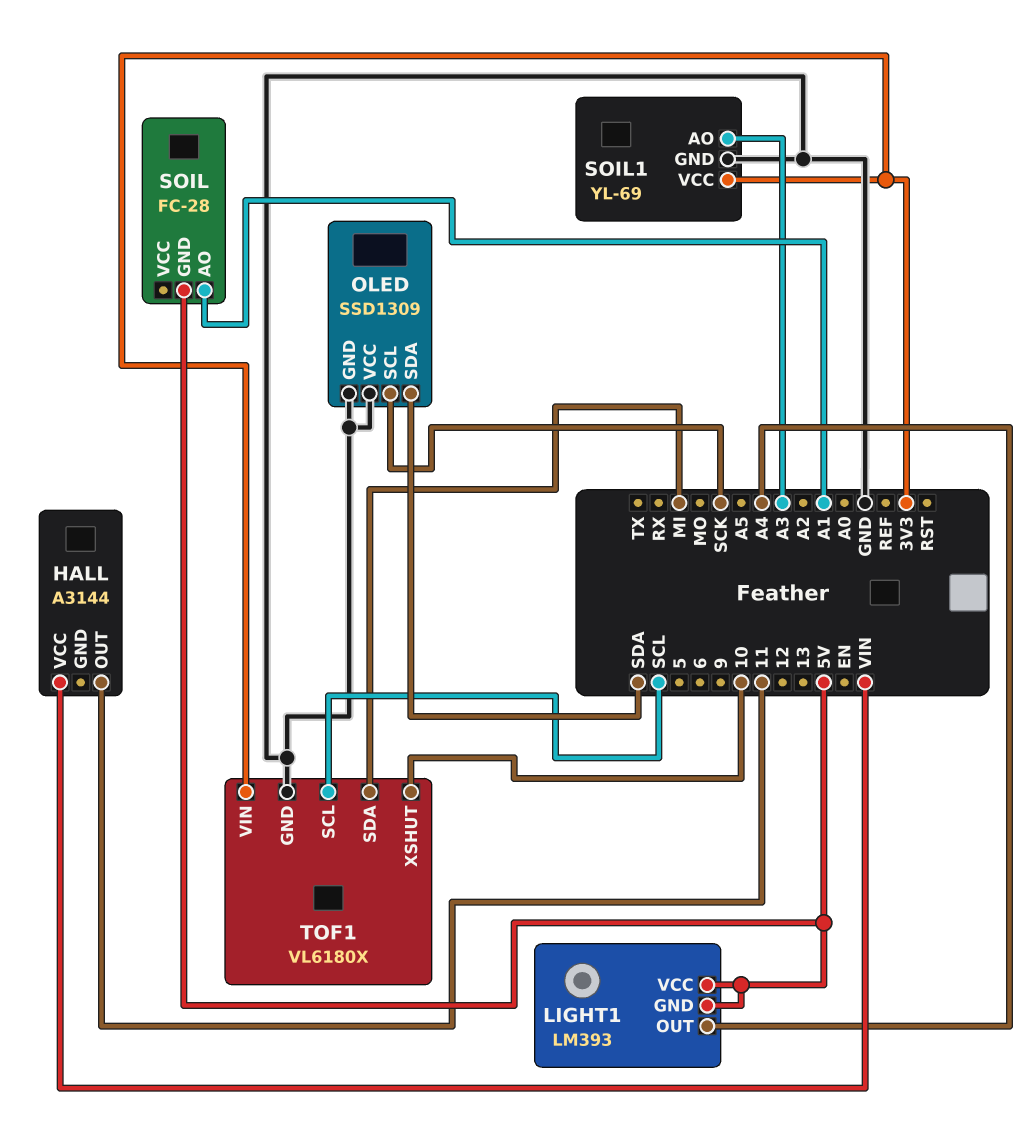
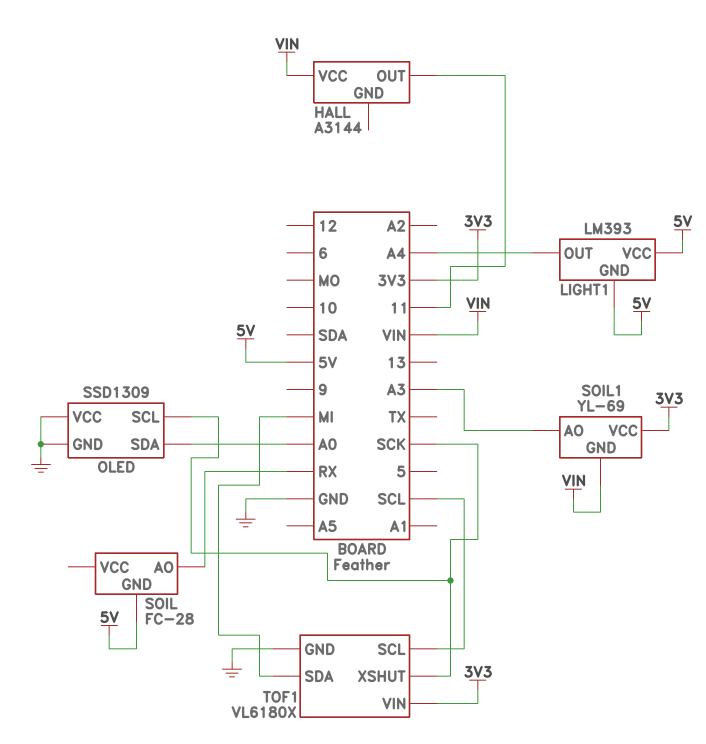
OLED pin SDA: SDA -> A0
SOIL pin AO: A1 -> RX
SOIL1 pin GND: GND -> VIN
TOF1 pin XSHUT: 10 -> SCK

